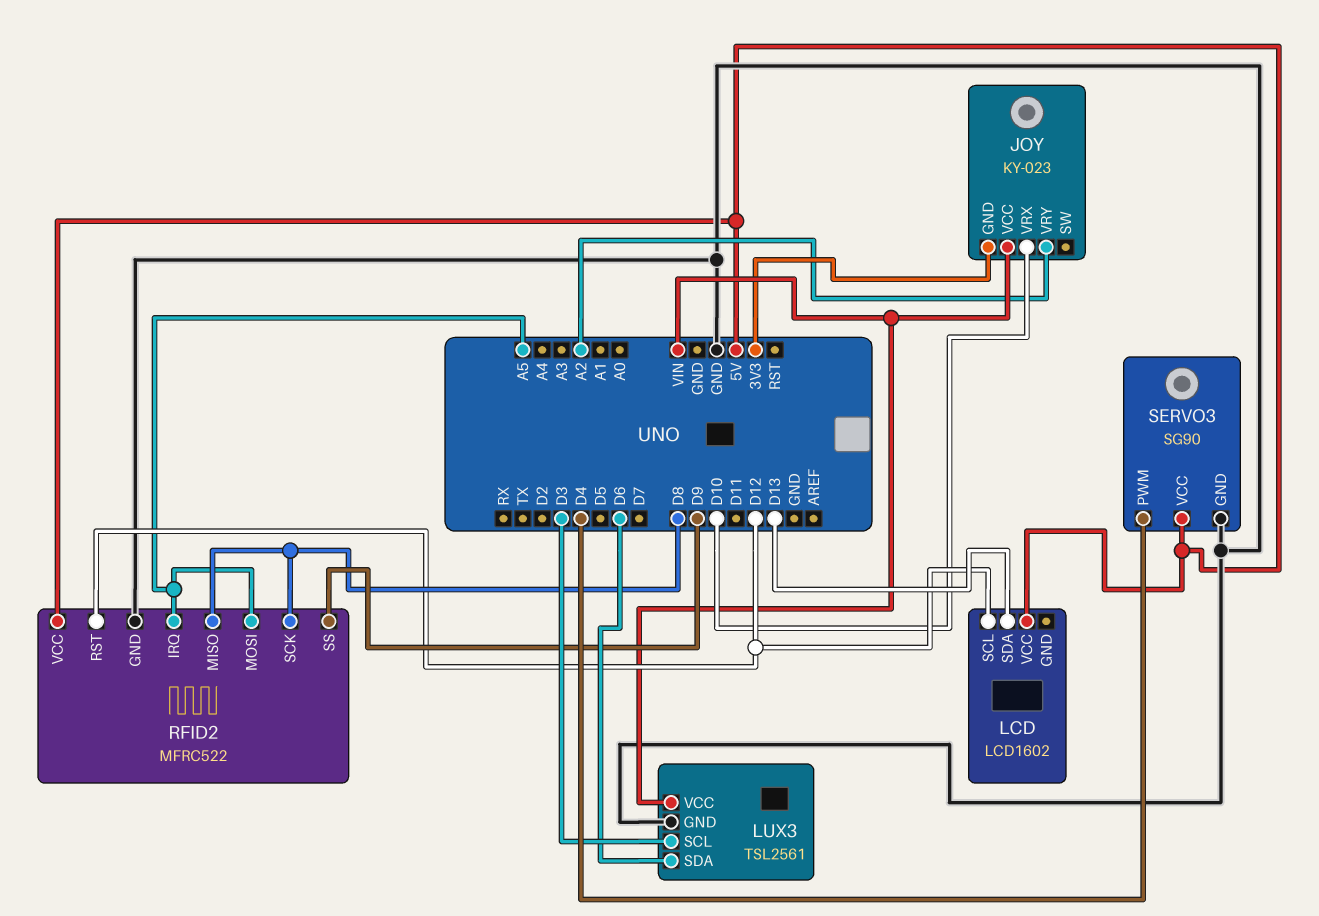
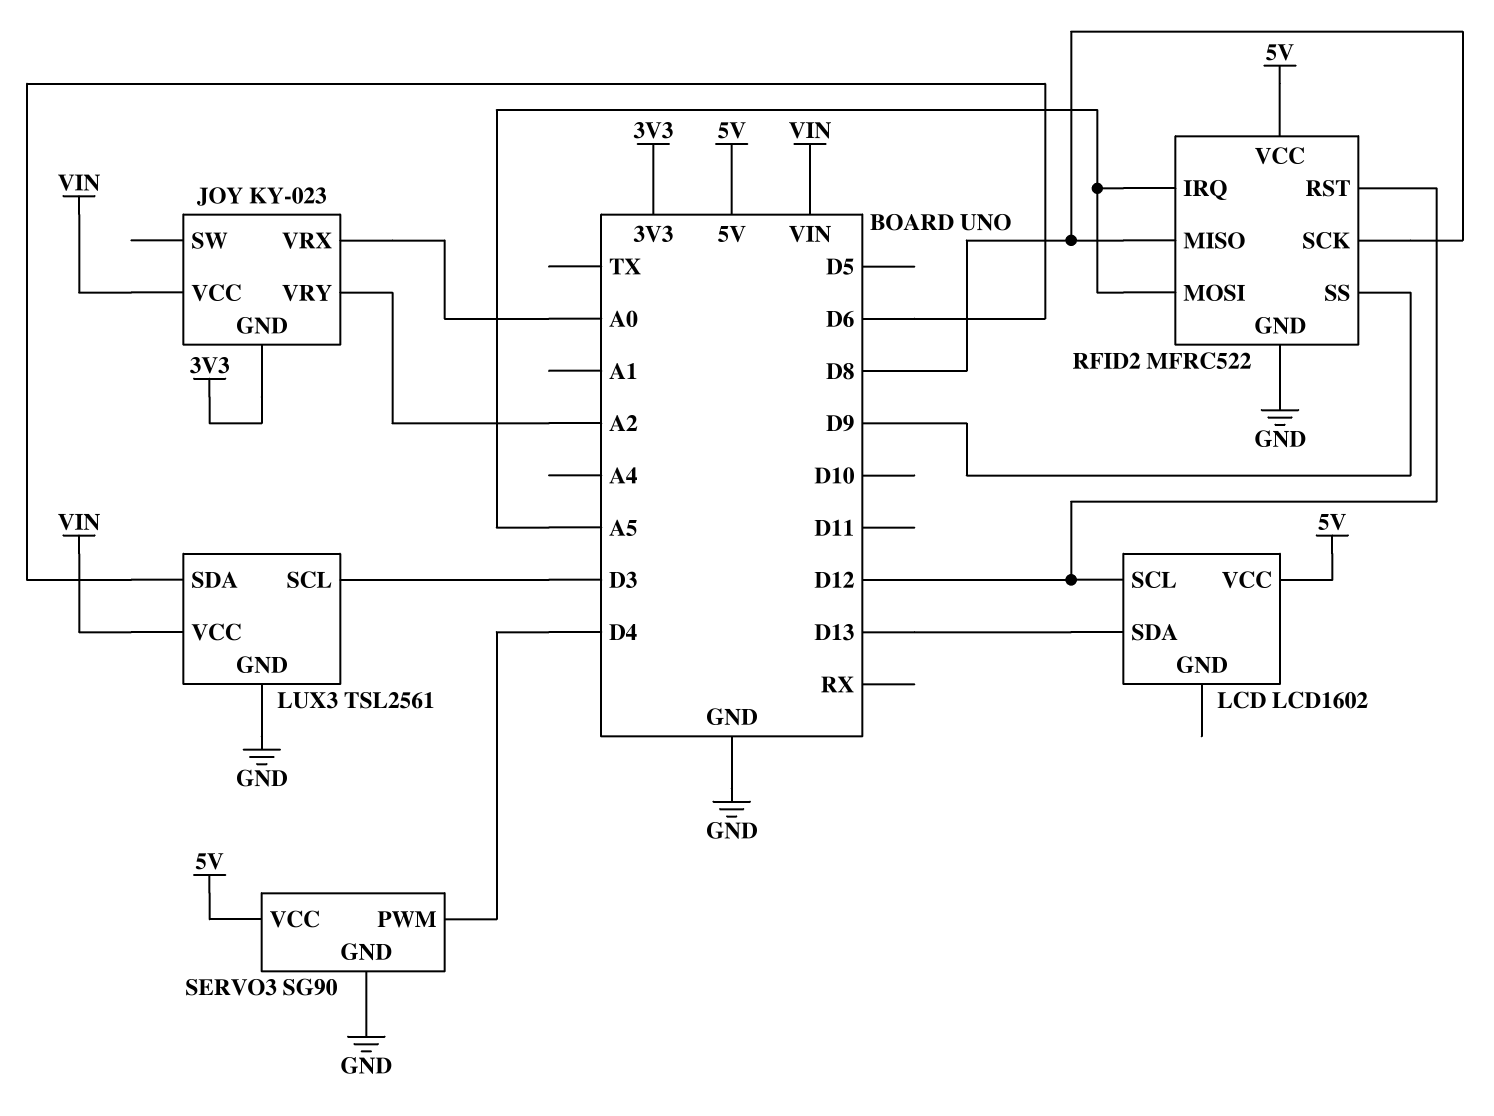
JOY pin VRX: D10 -> A0

